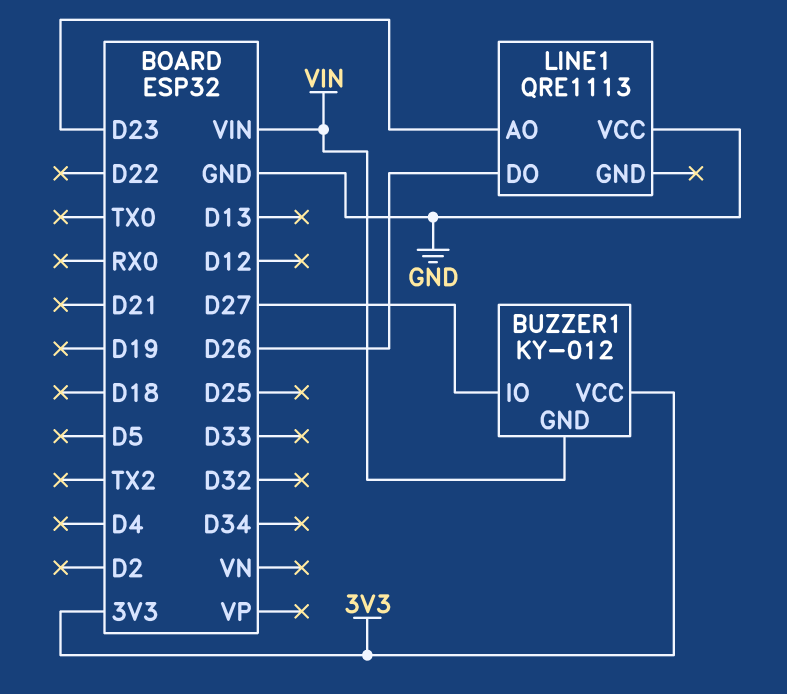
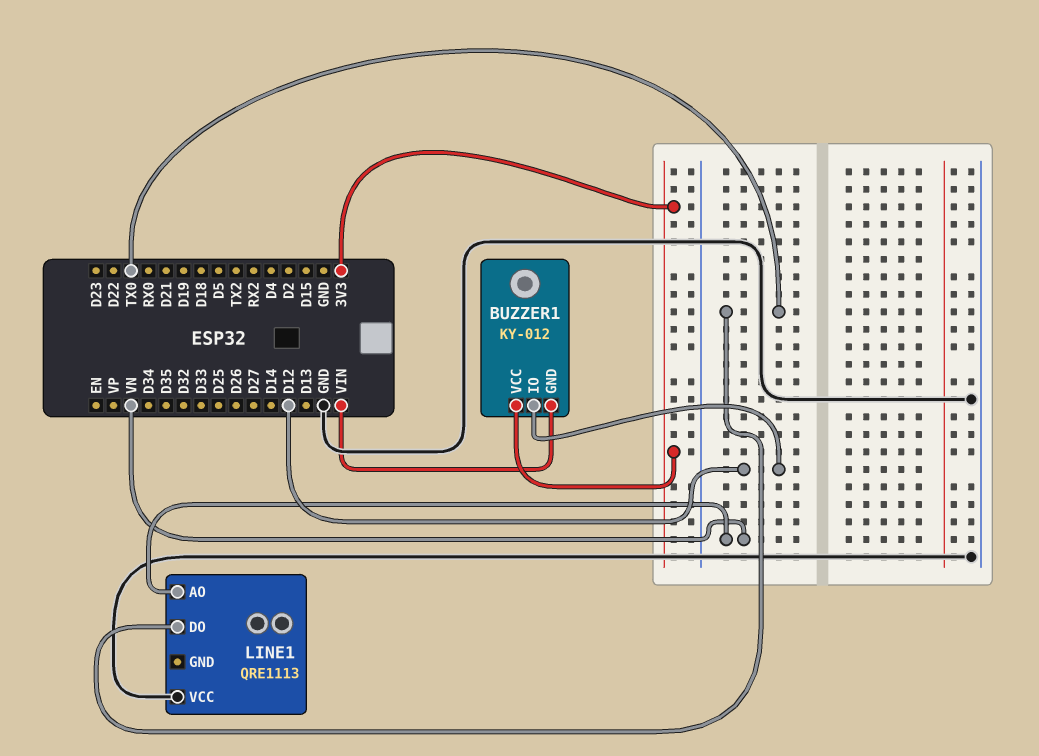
BUZZER1 pin IO: D27 -> D12
LINE1 pin AO: D23 -> VN
LINE1 pin DO: D26 -> TX0

